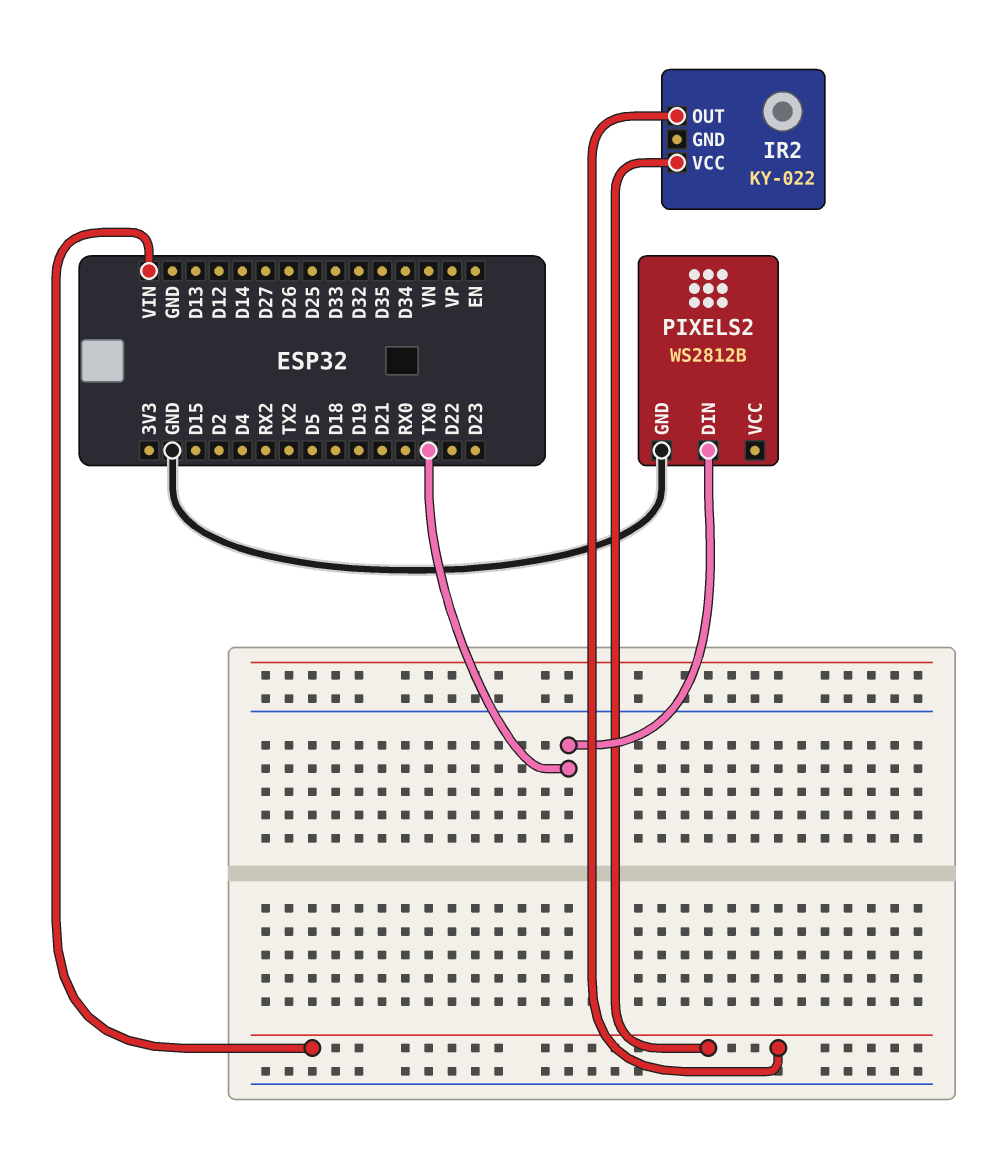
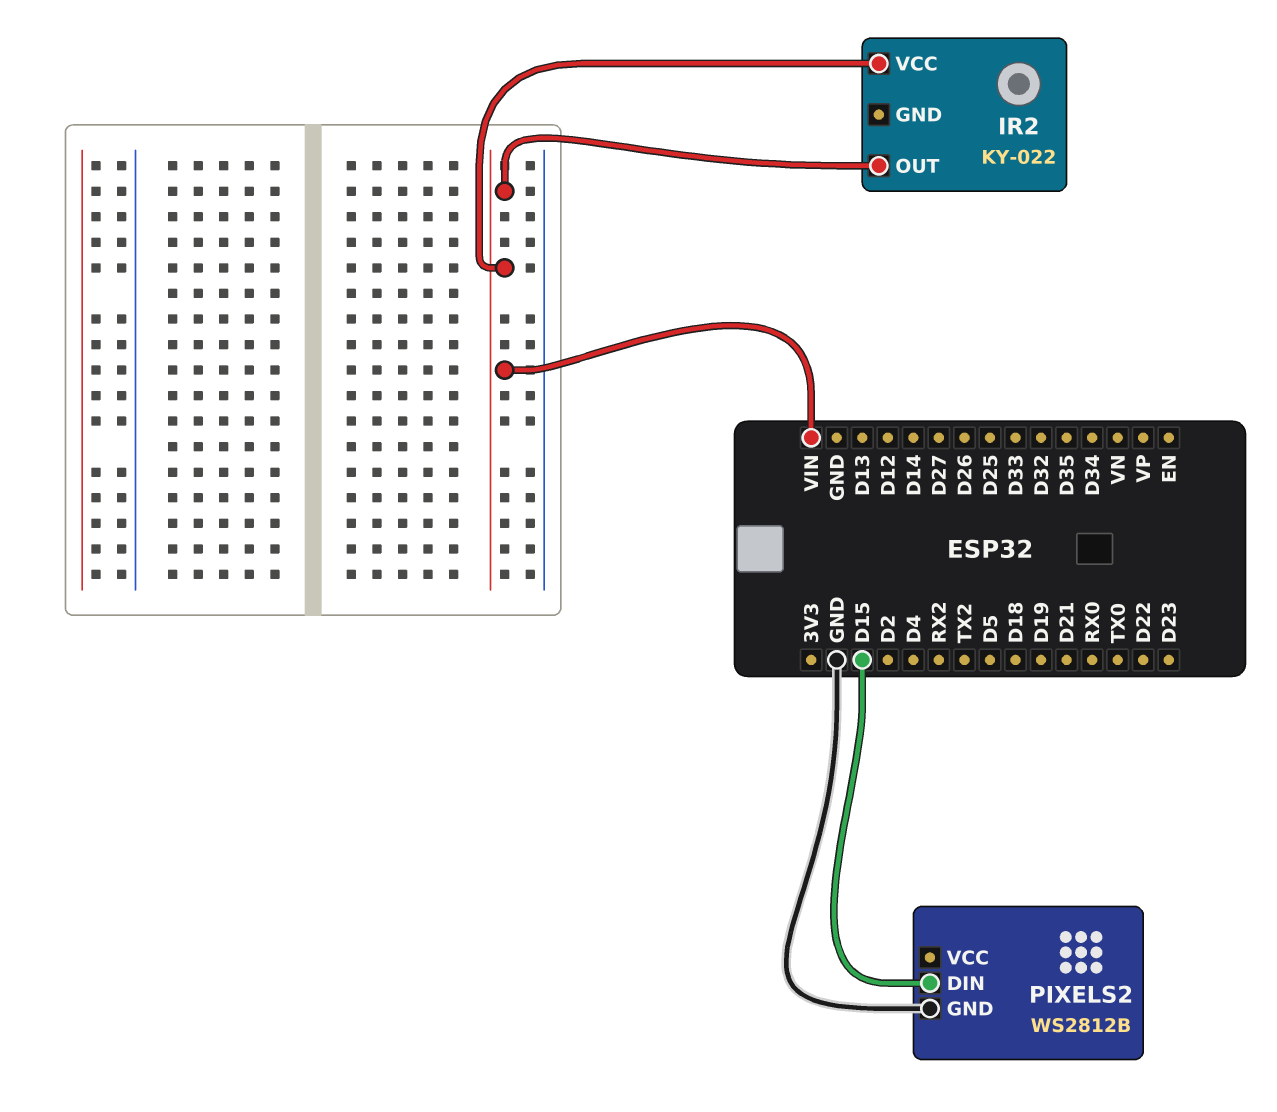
PIXELS2 pin DIN: TX0 -> D15

